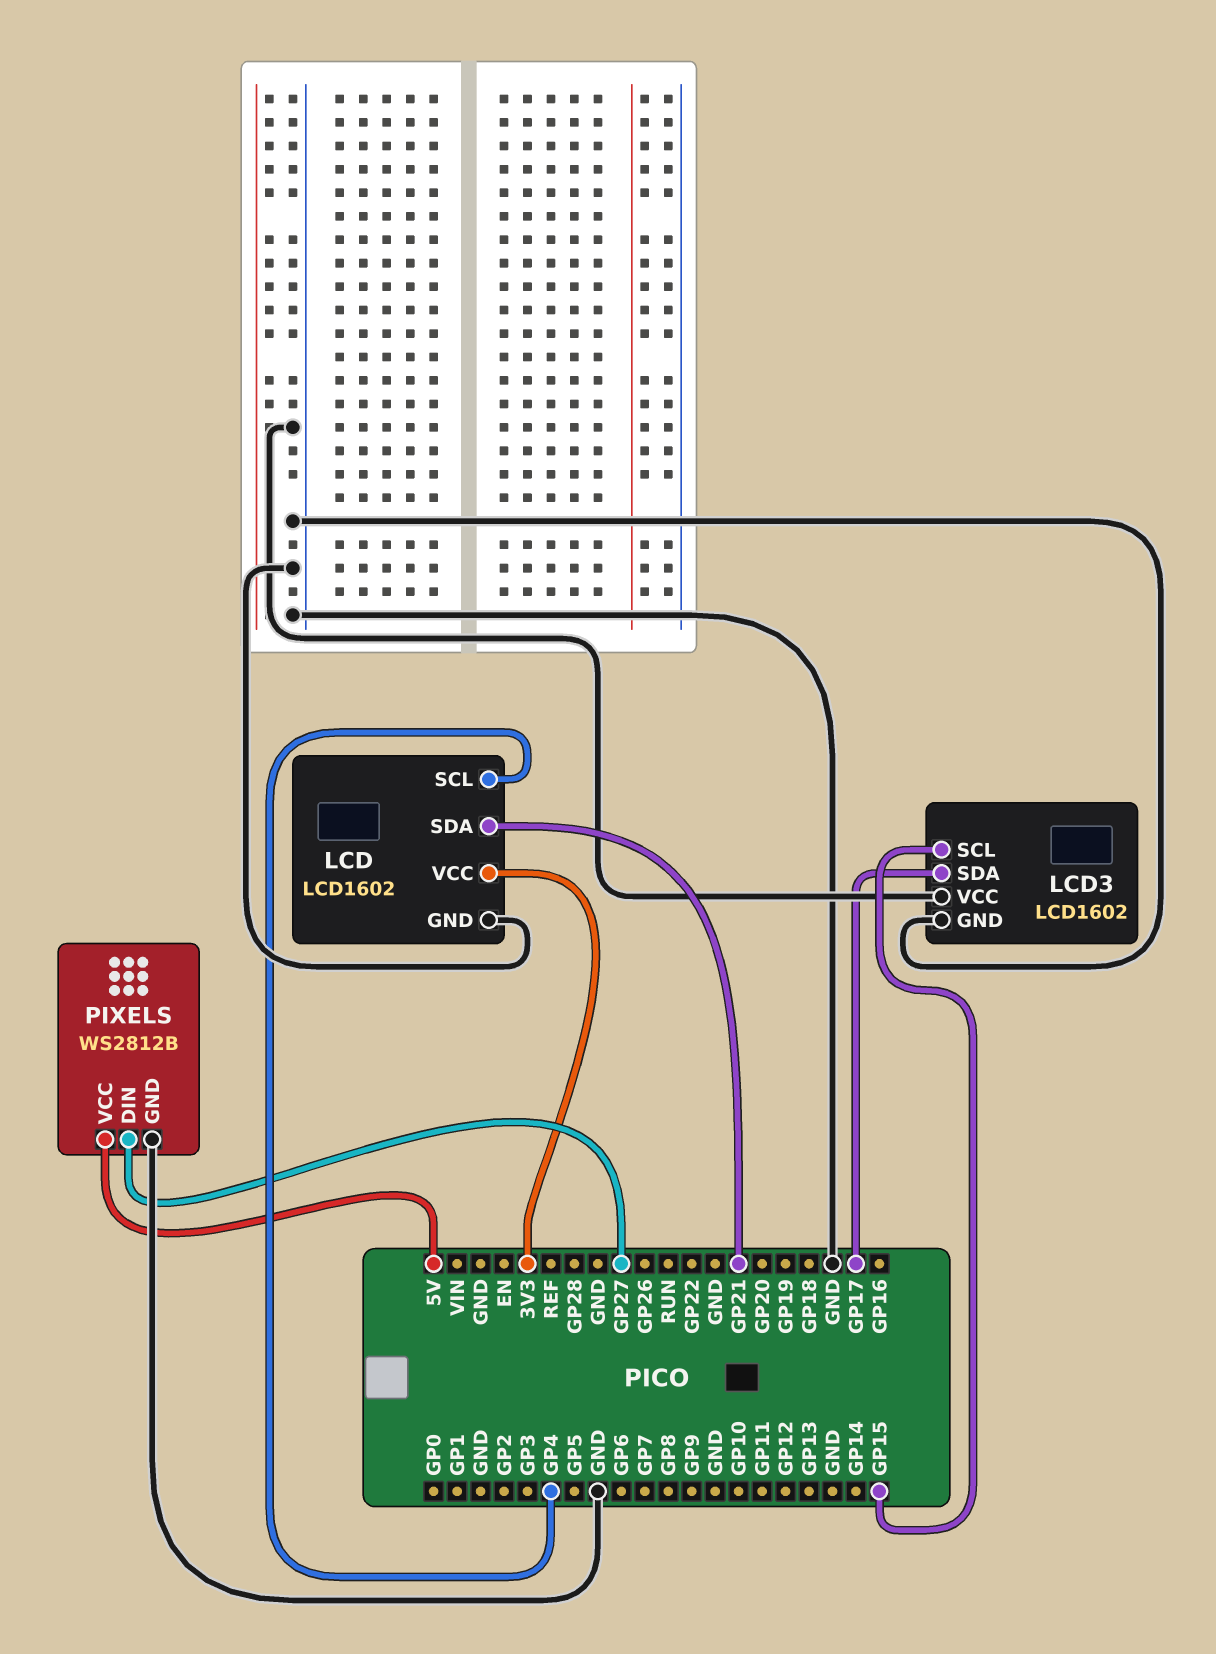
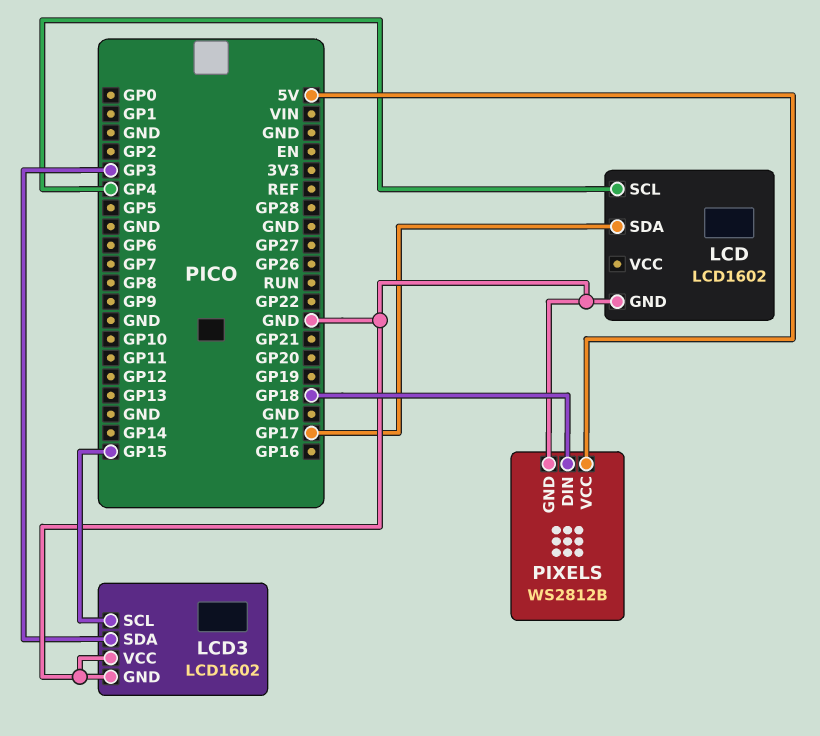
LCD pin SDA: GP21 -> GP17
LCD pin VCC: 3V3 -> none
LCD3 pin SDA: GP17 -> GP3
PIXELS pin DIN: GP27 -> GP18

